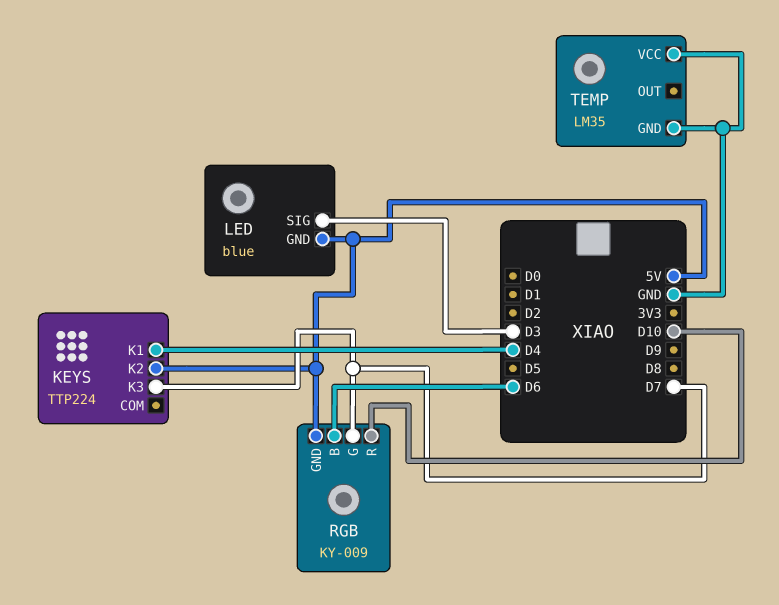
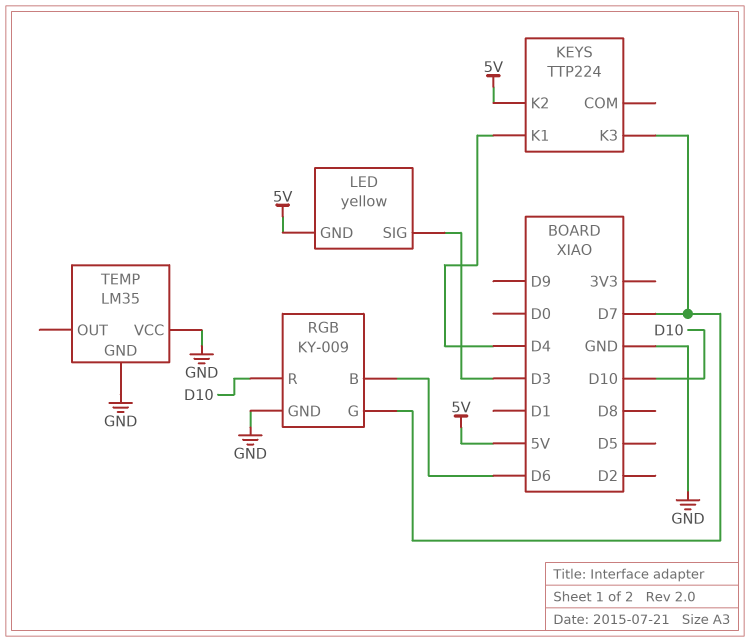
LED: blue -> yellow
RGB pin GND: 5V -> GND

